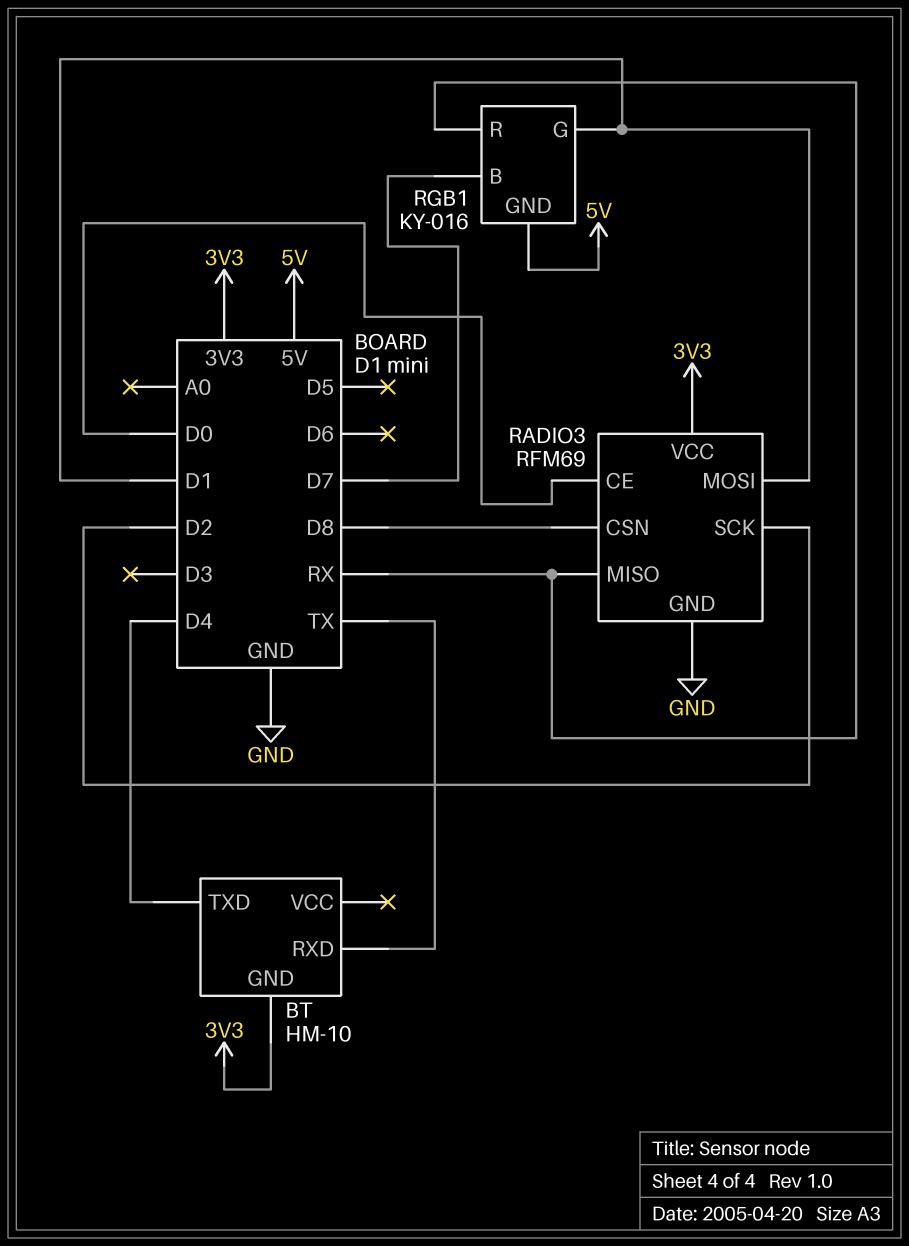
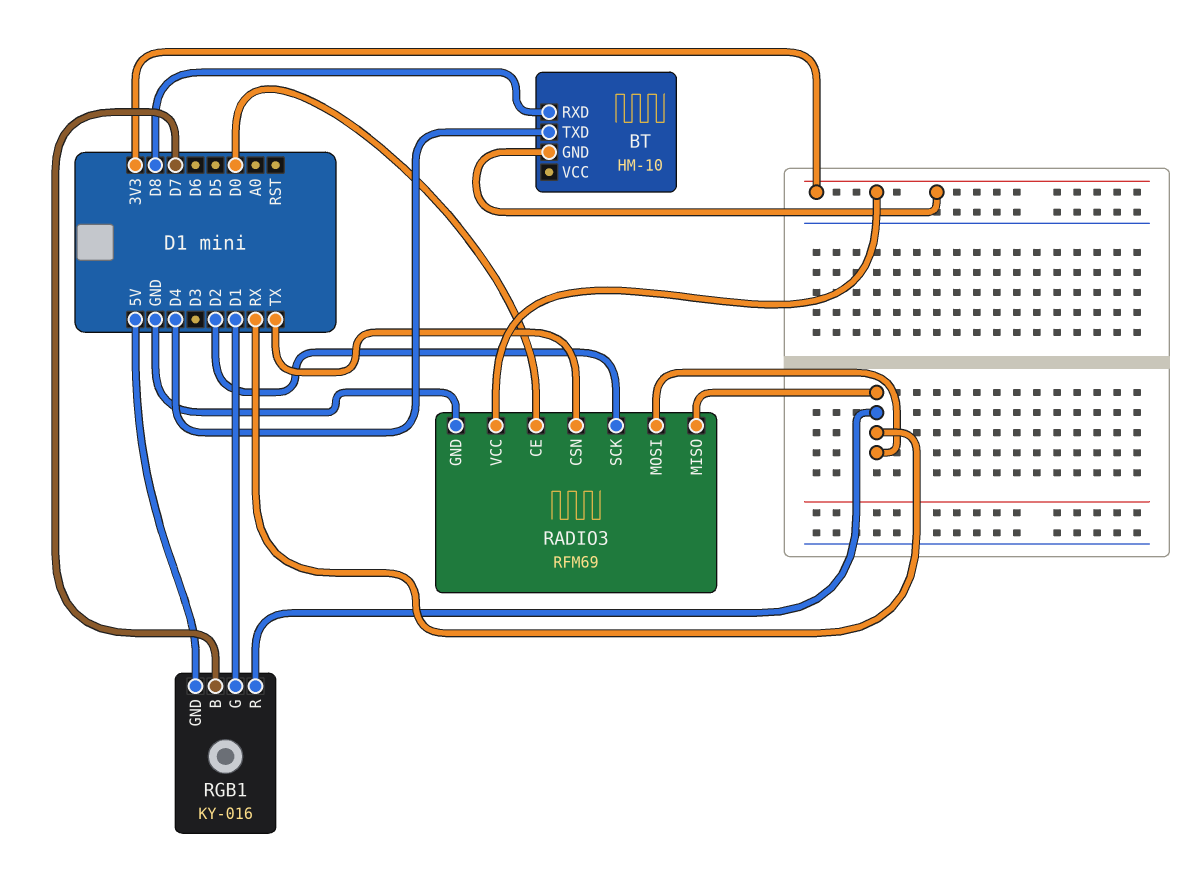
BT pin RXD: TX -> D8
RADIO3 pin CSN: D8 -> TX
RADIO3 pin MOSI: D1 -> RX

